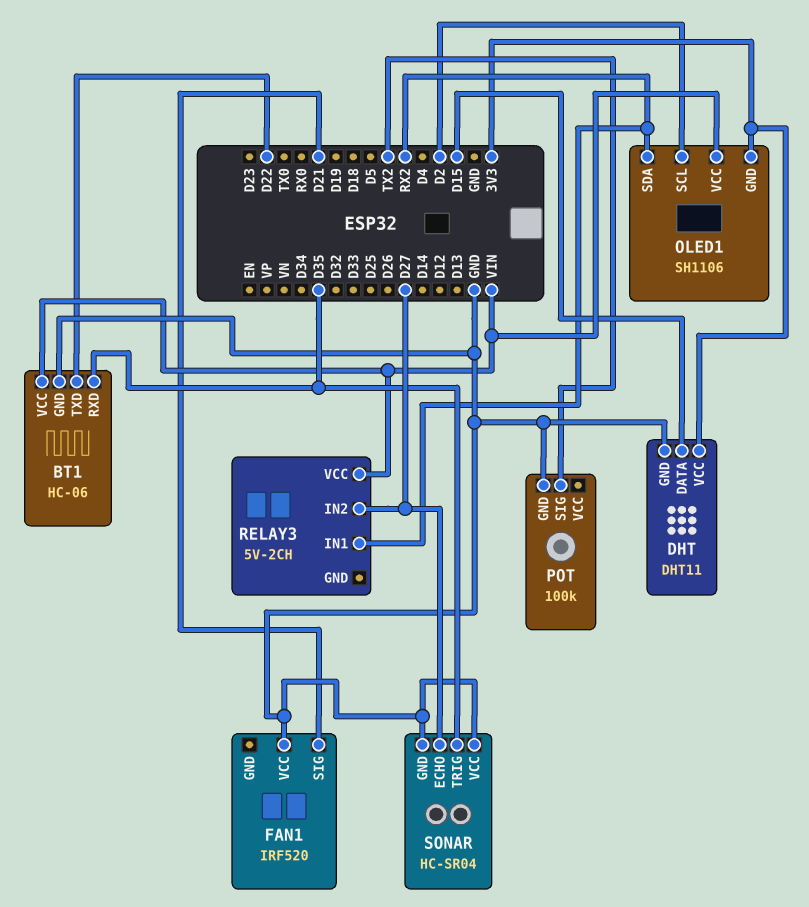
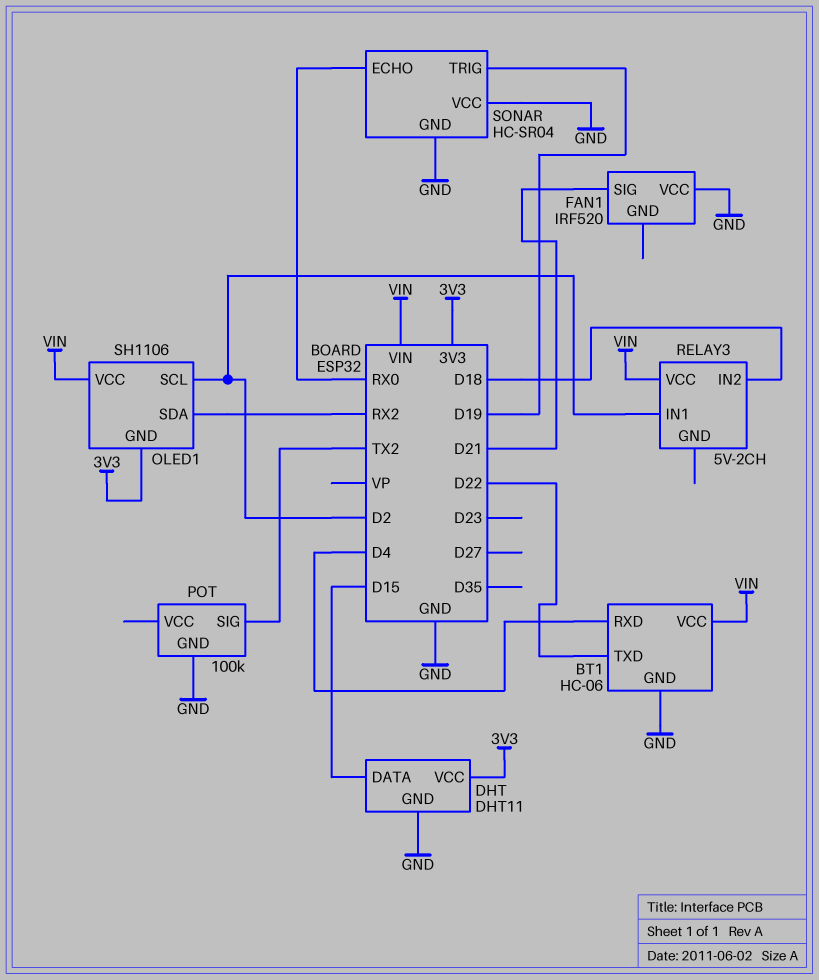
BT1 pin RXD: D35 -> D4
RELAY3 pin IN1: RX2 -> D2
RELAY3 pin IN2: D27 -> D18
SONAR pin ECHO: D27 -> RX0
SONAR pin TRIG: D35 -> D19

